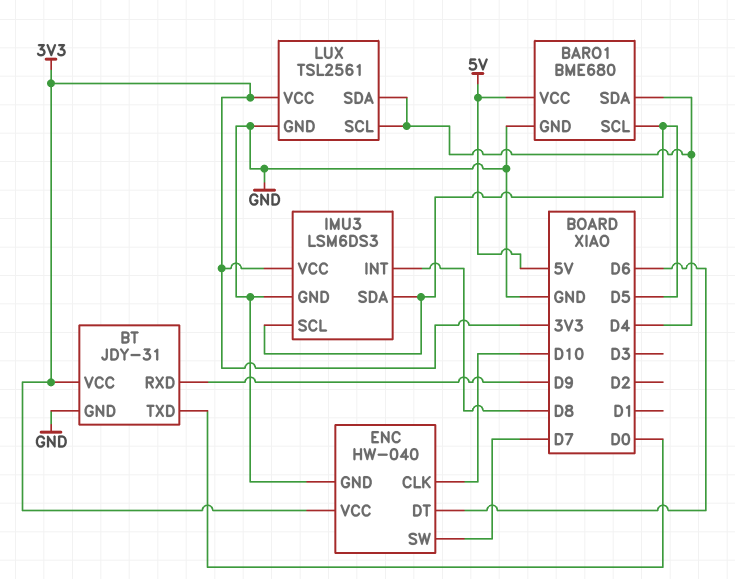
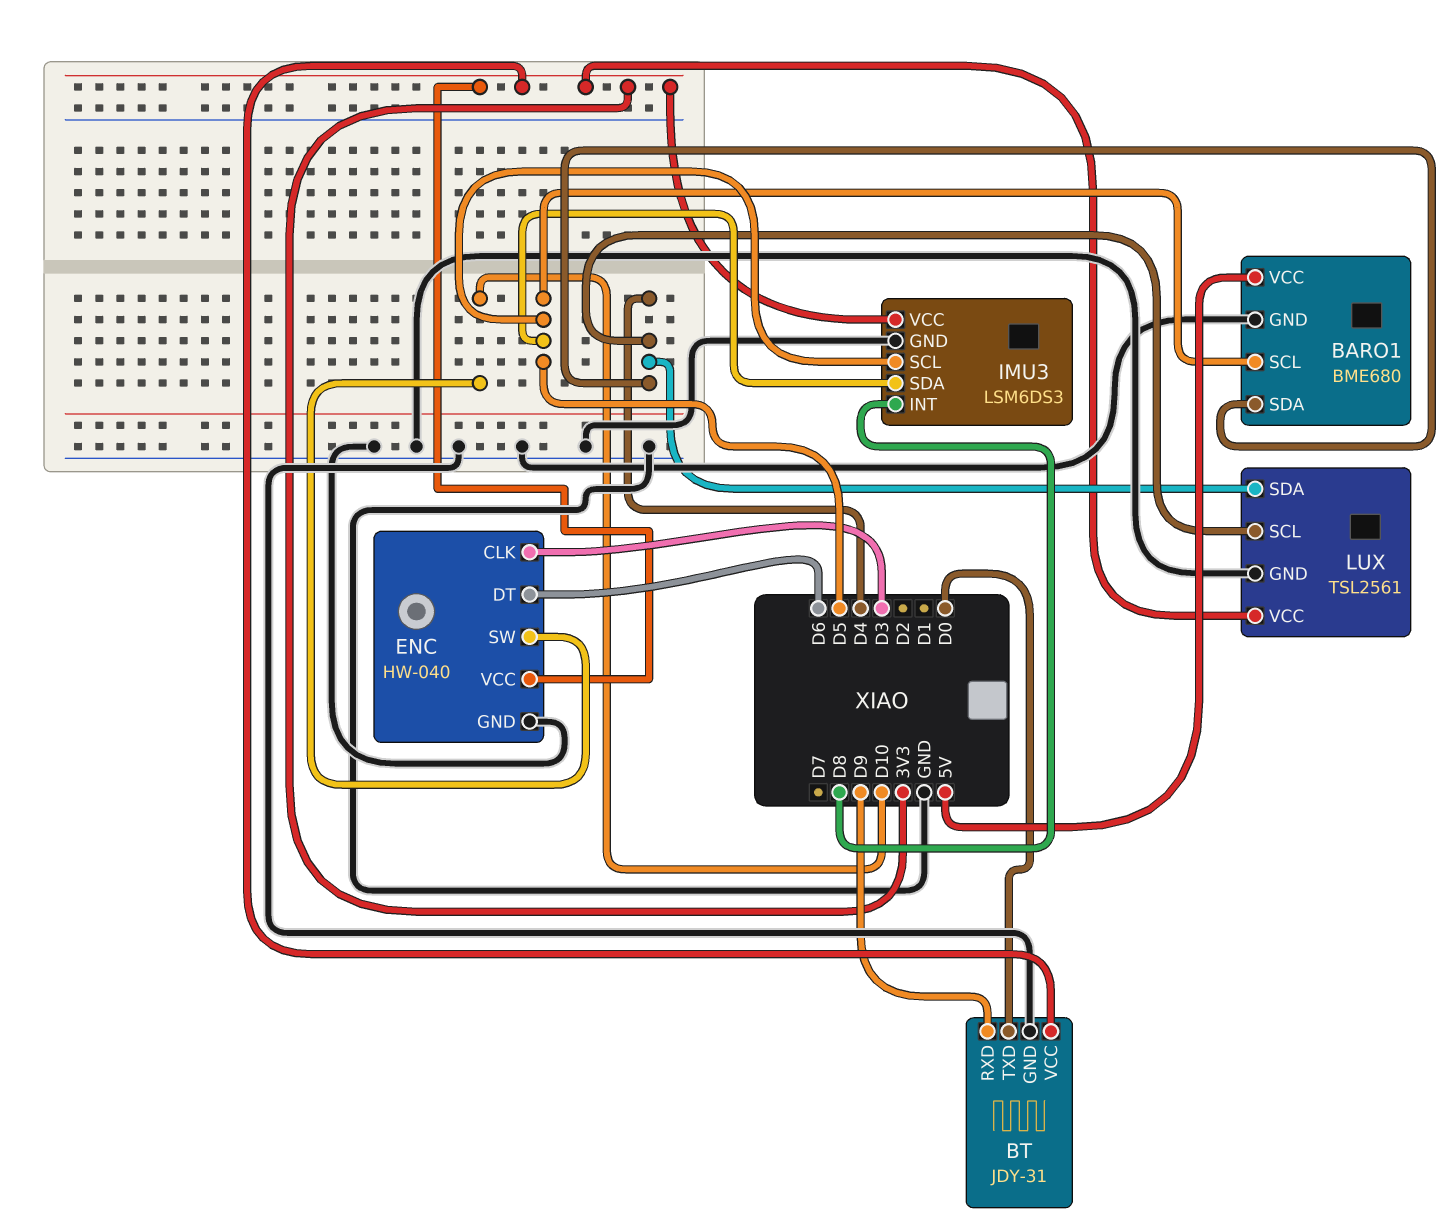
ENC pin CLK: D10 -> D3
ENC pin SW: D7 -> D10

